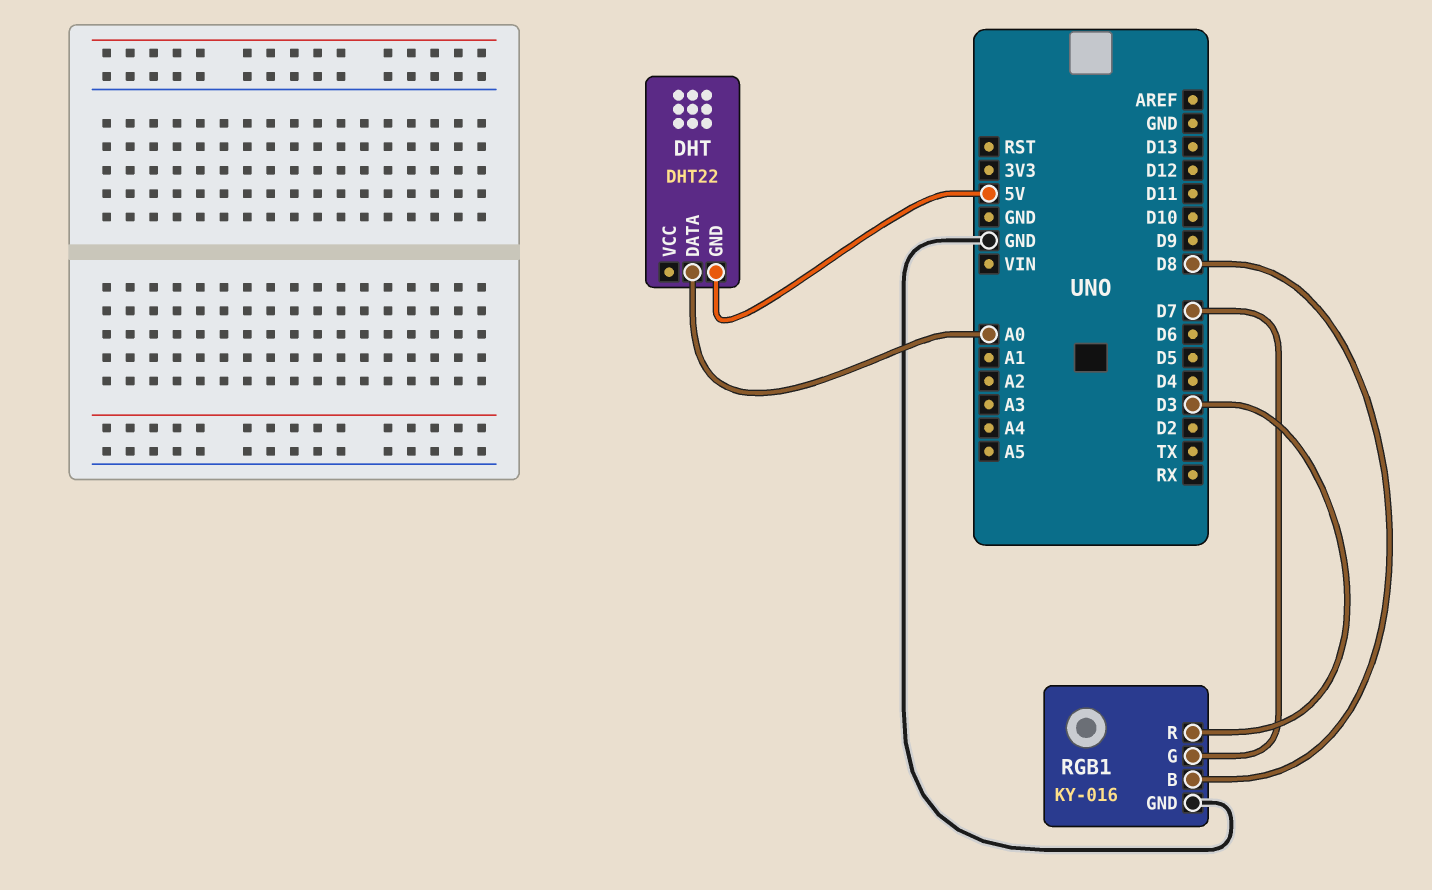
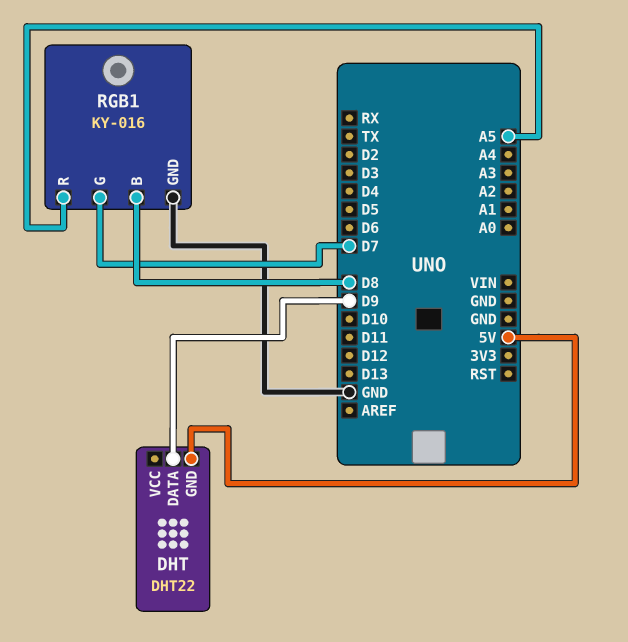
DHT pin DATA: A0 -> D9
RGB1 pin R: D3 -> A5

